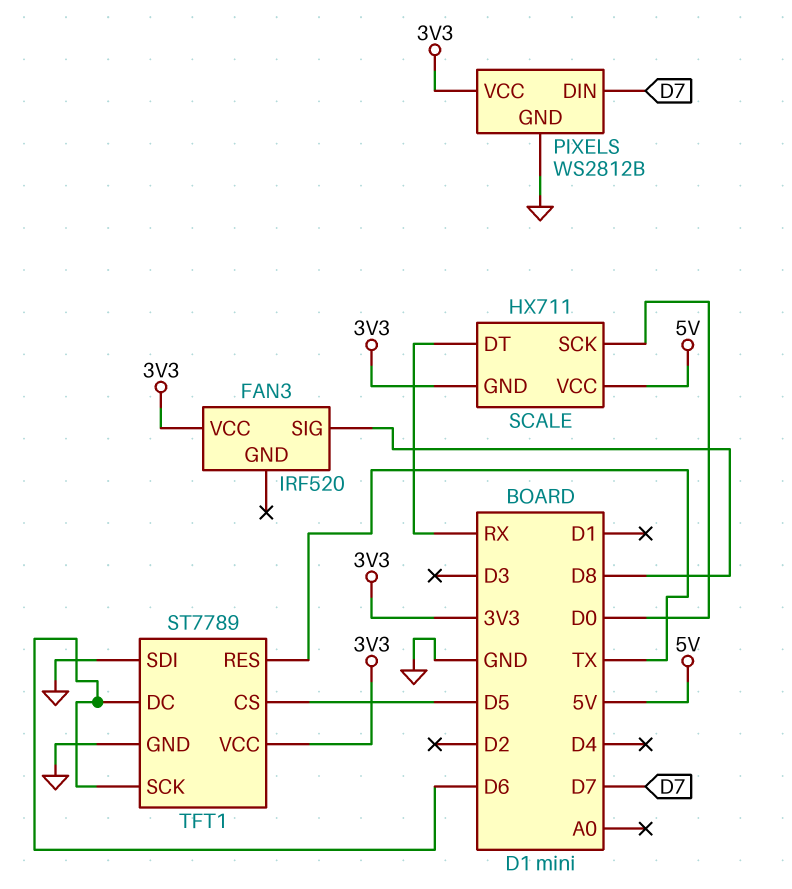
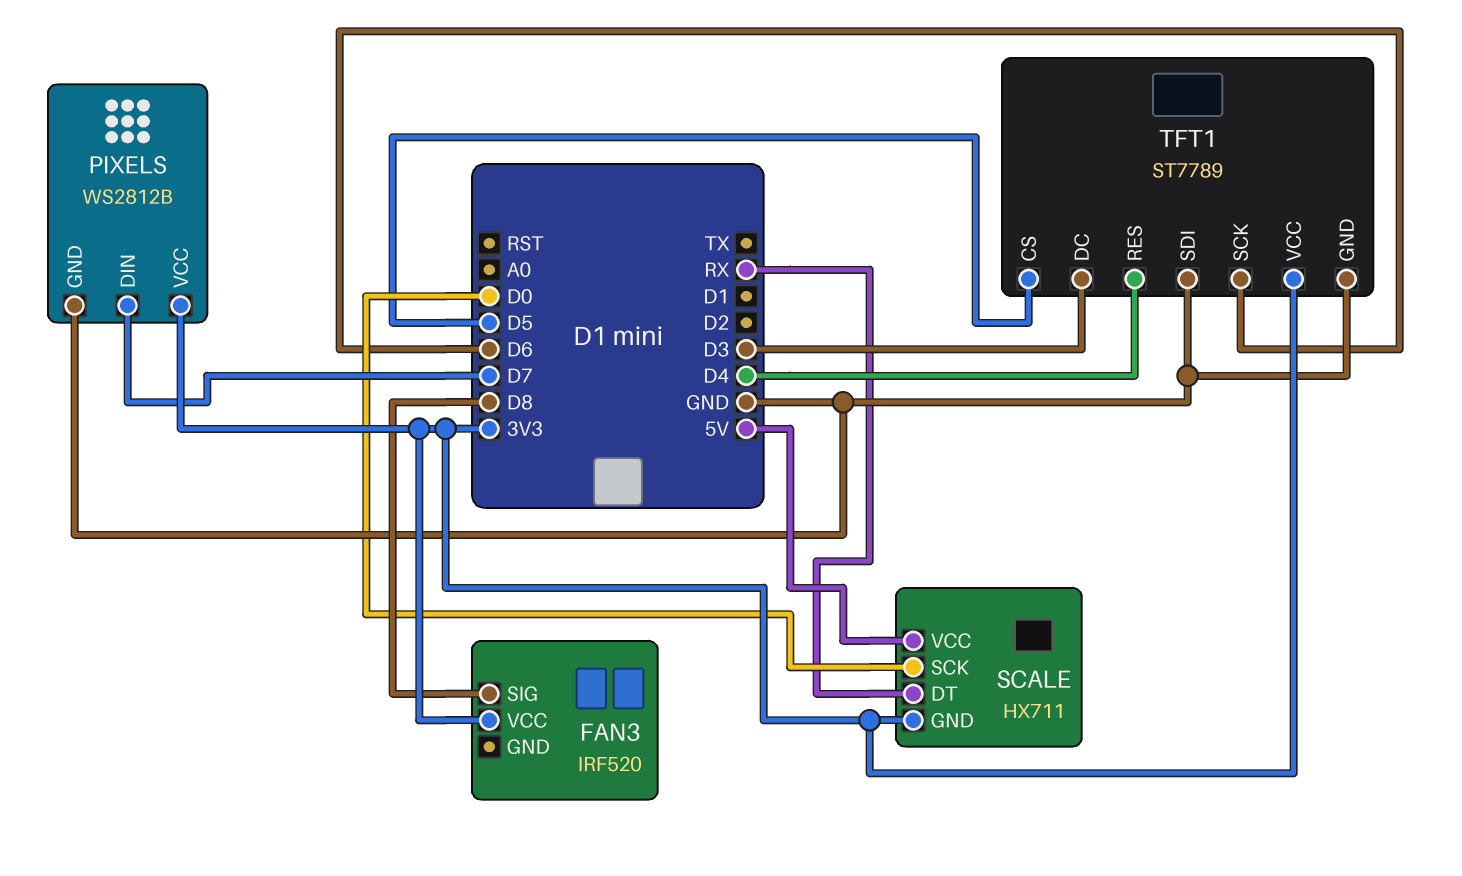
TFT1 pin DC: D6 -> D3
TFT1 pin RES: TX -> D4

